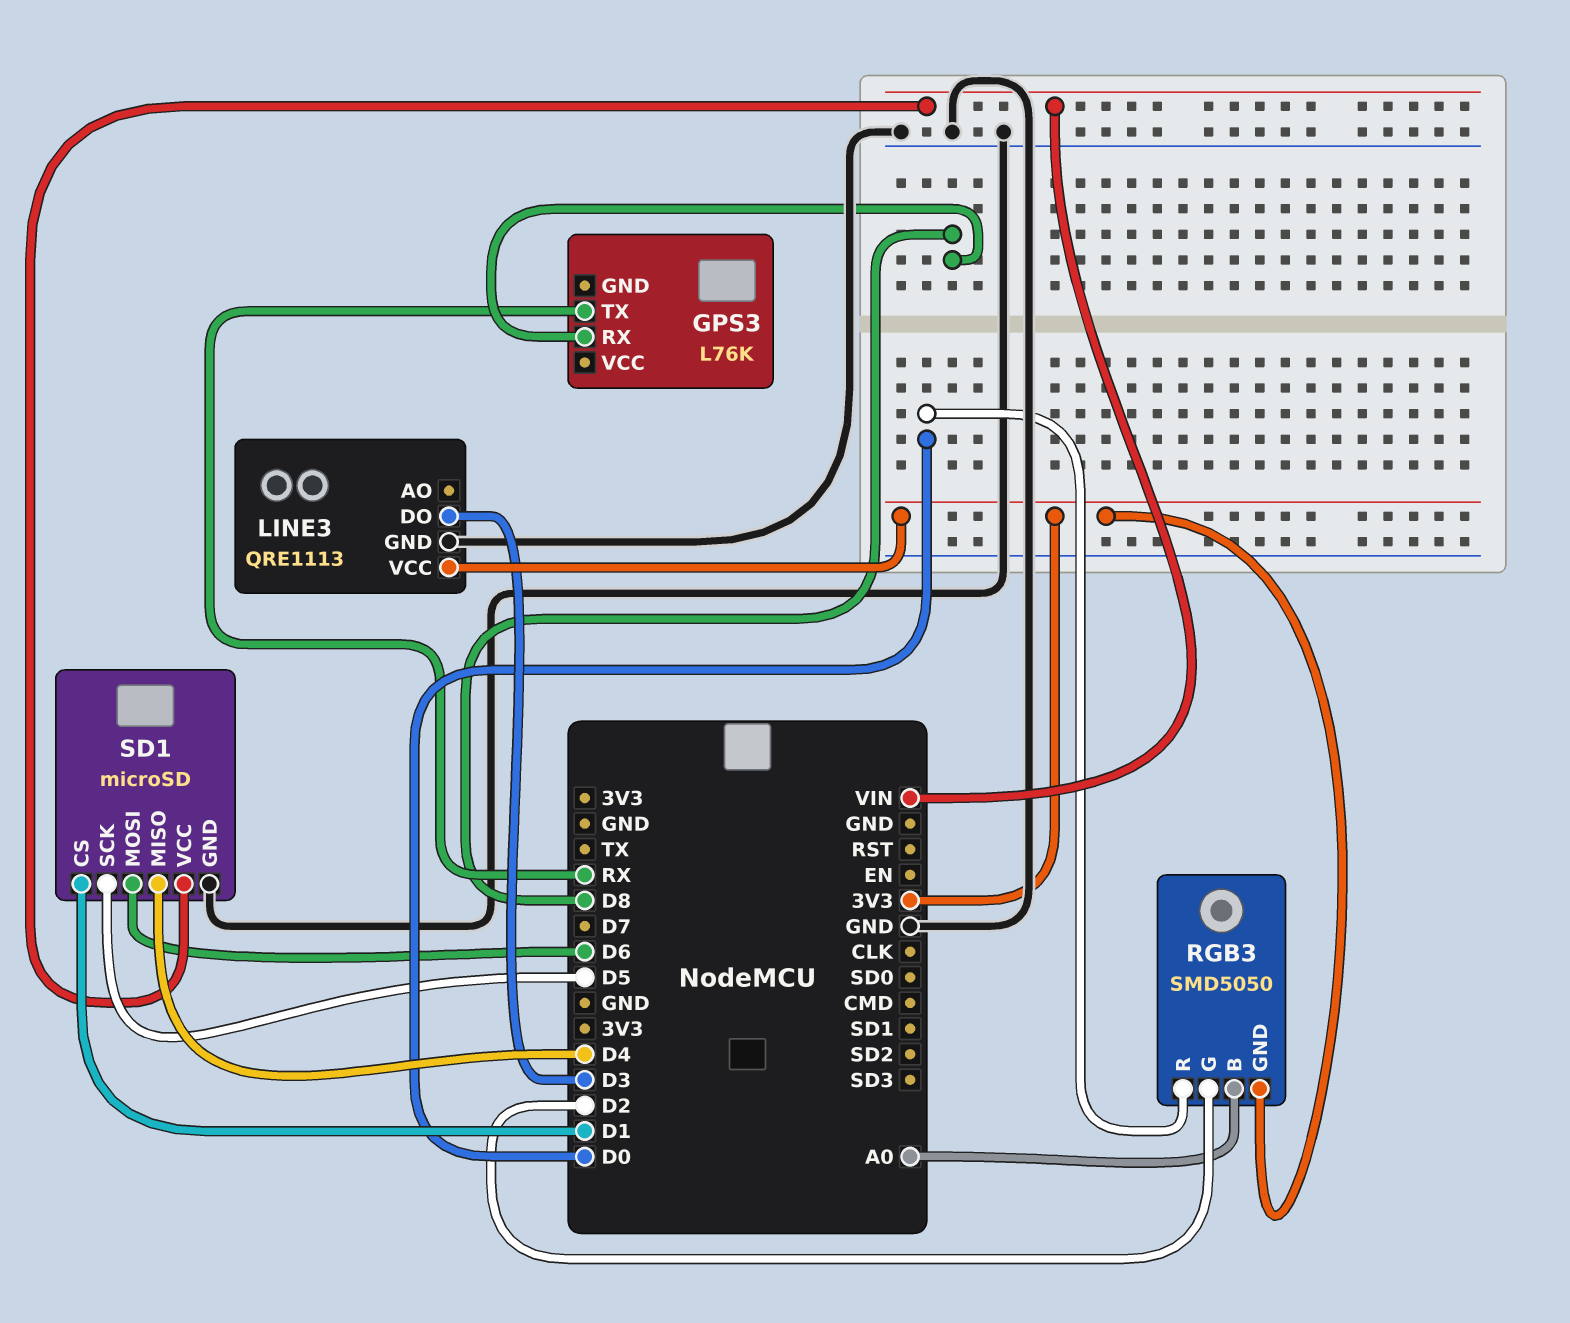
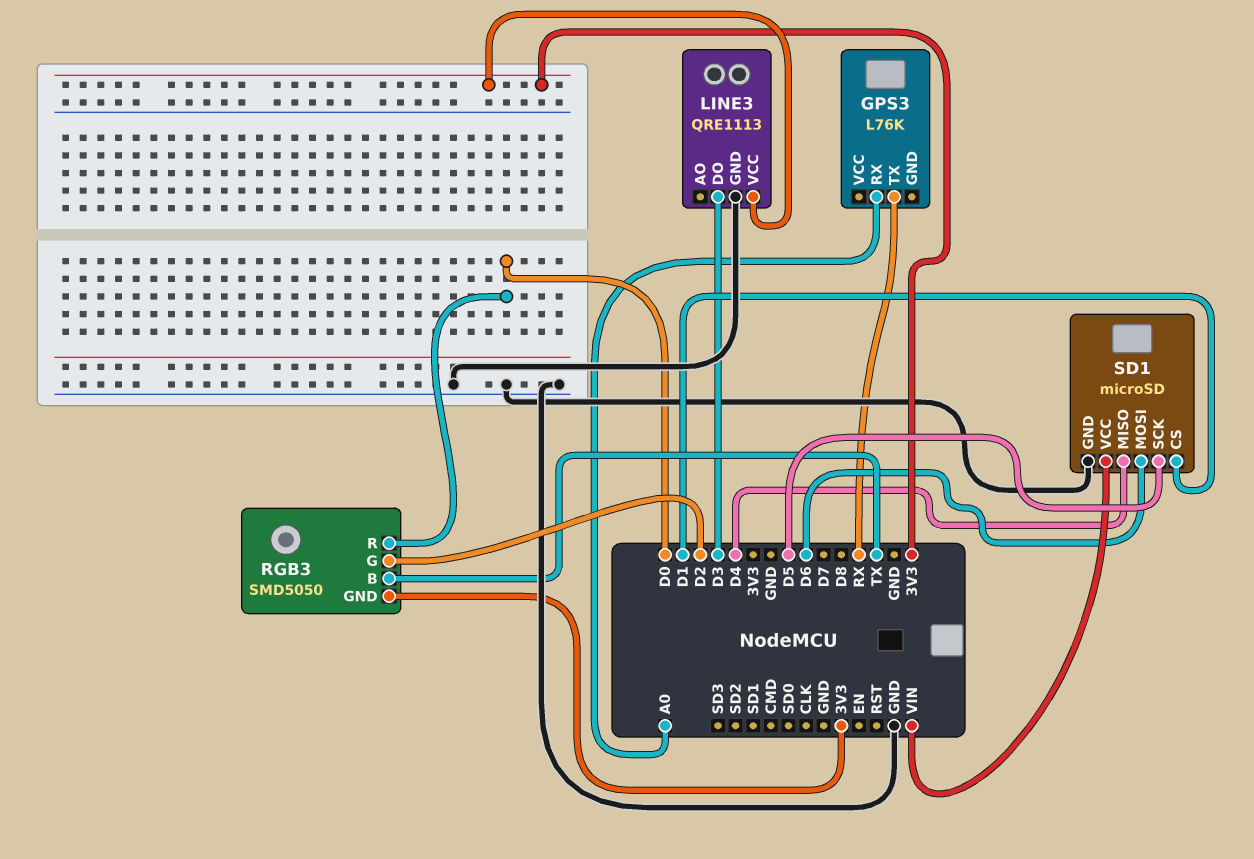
GPS3 pin RX: D8 -> A0
RGB3 pin B: A0 -> TX

